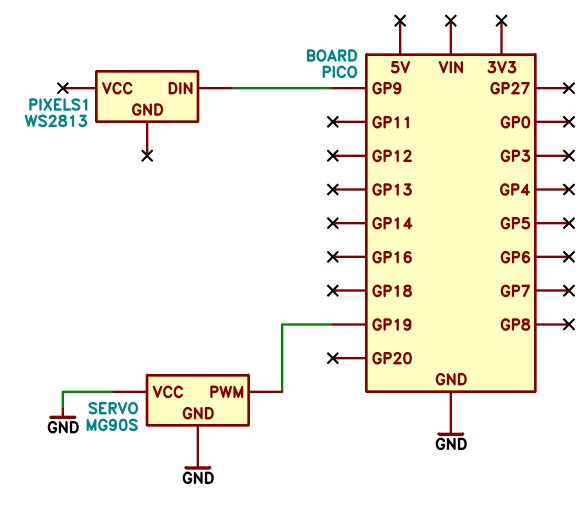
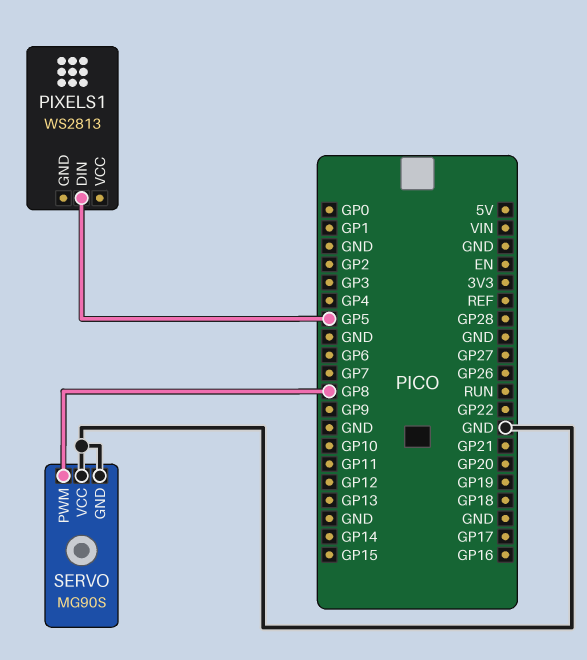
PIXELS1 pin DIN: GP9 -> GP5
SERVO pin PWM: GP19 -> GP8

